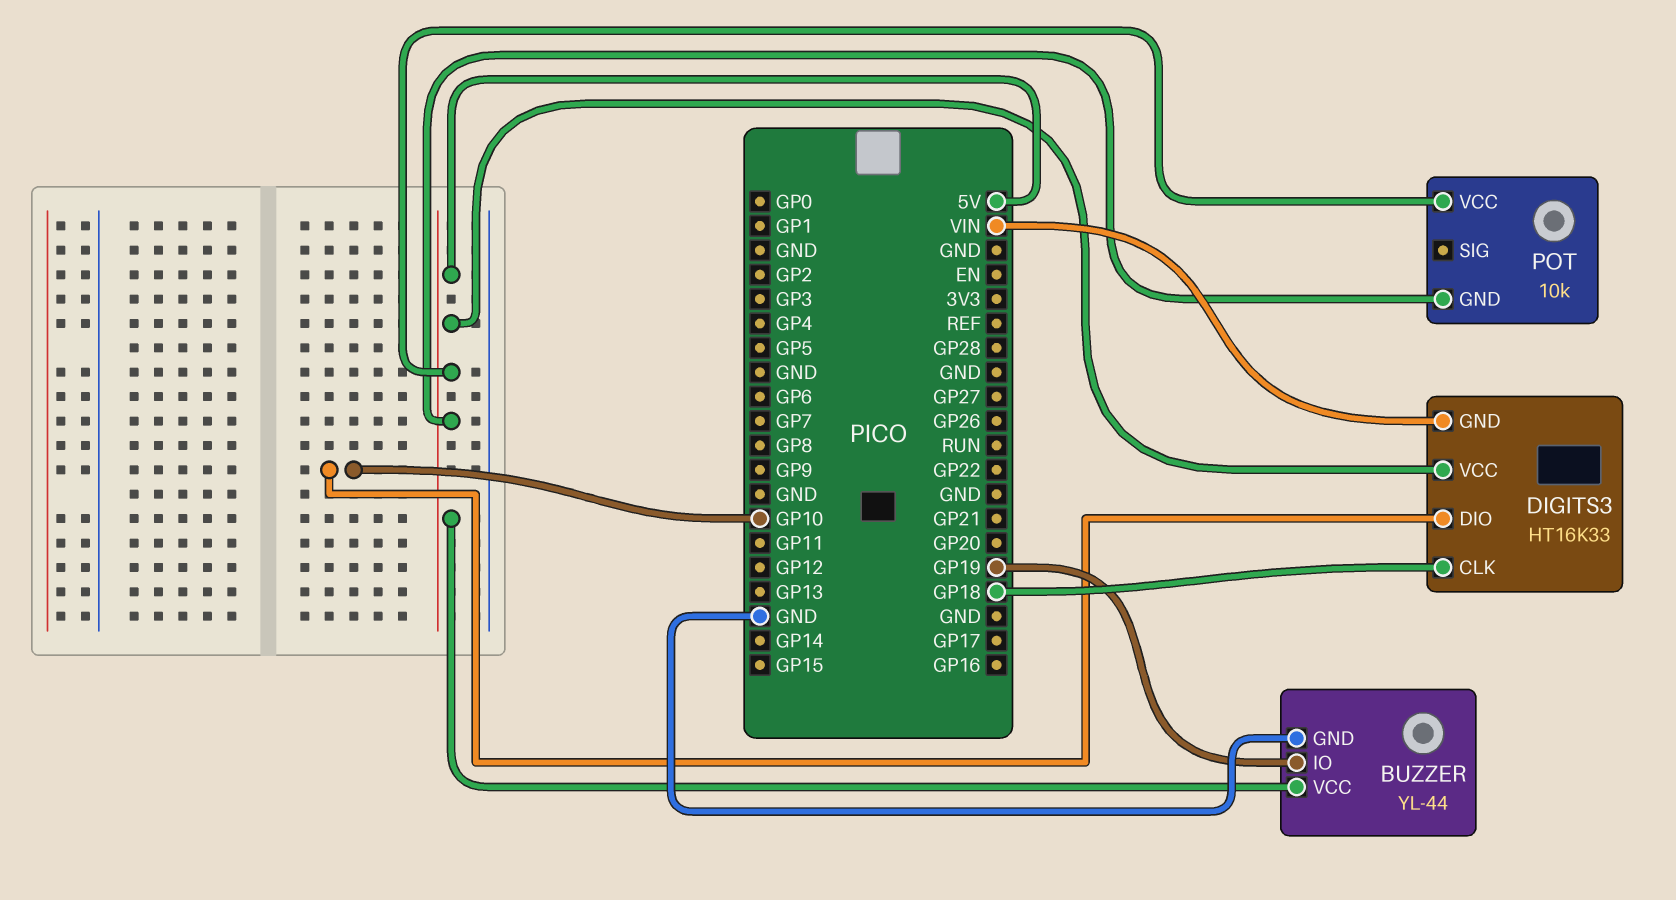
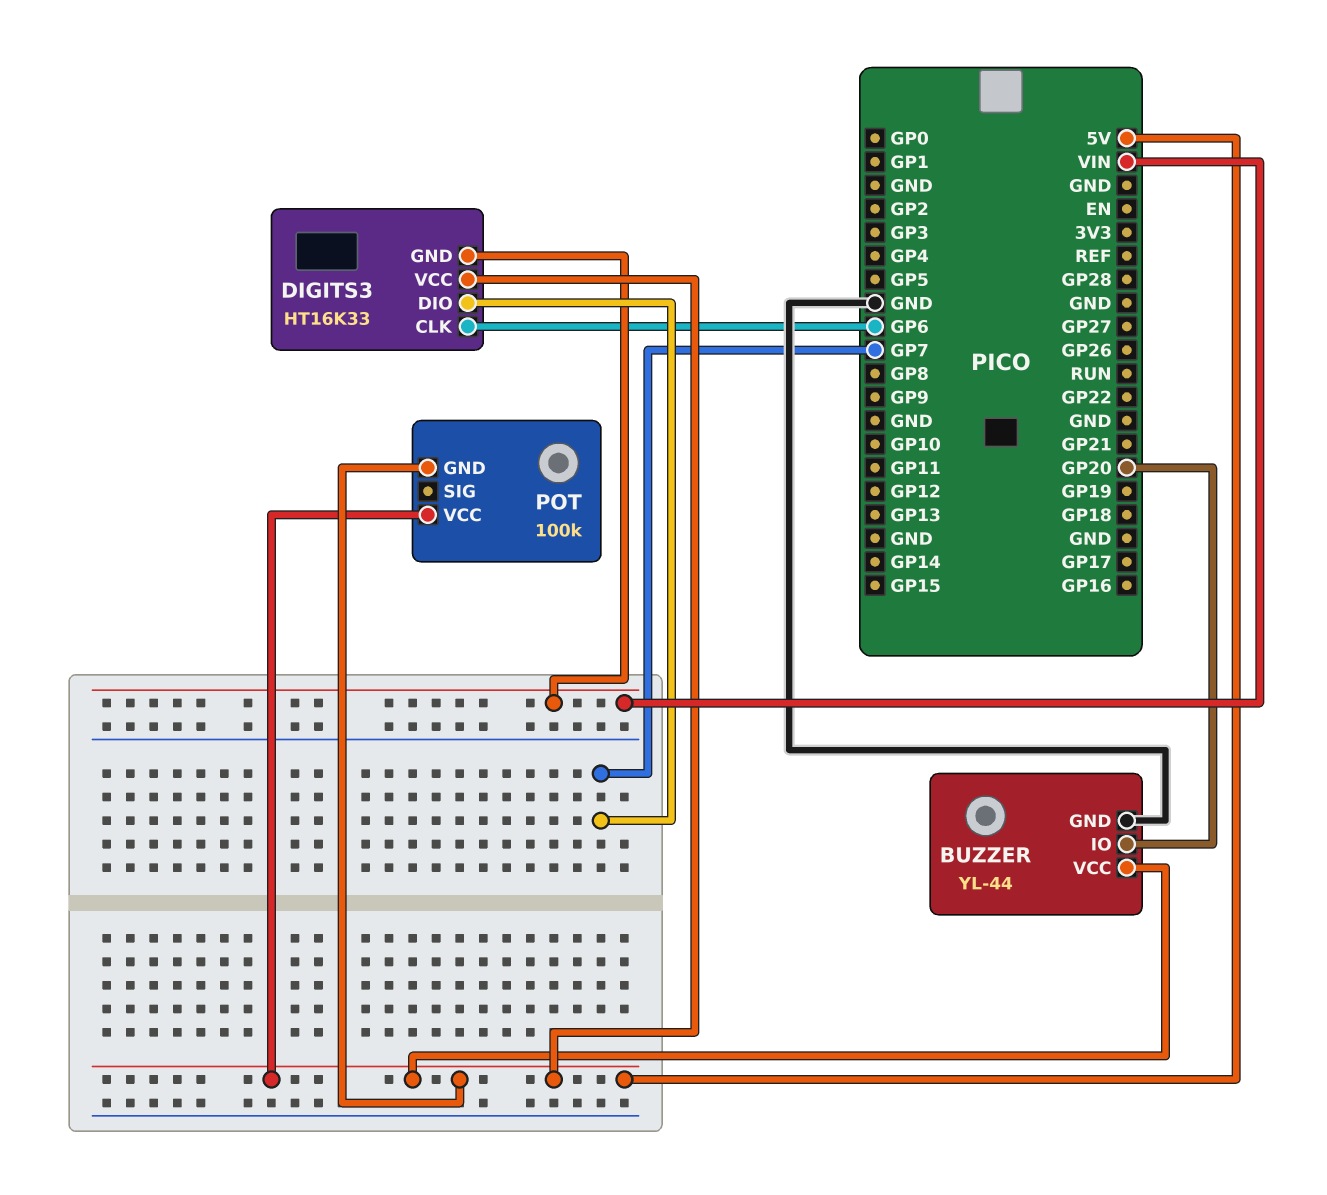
BUZZER pin IO: GP19 -> GP20
DIGITS3 pin CLK: GP18 -> GP6
DIGITS3 pin DIO: GP10 -> GP7
POT: 10k -> 100k

